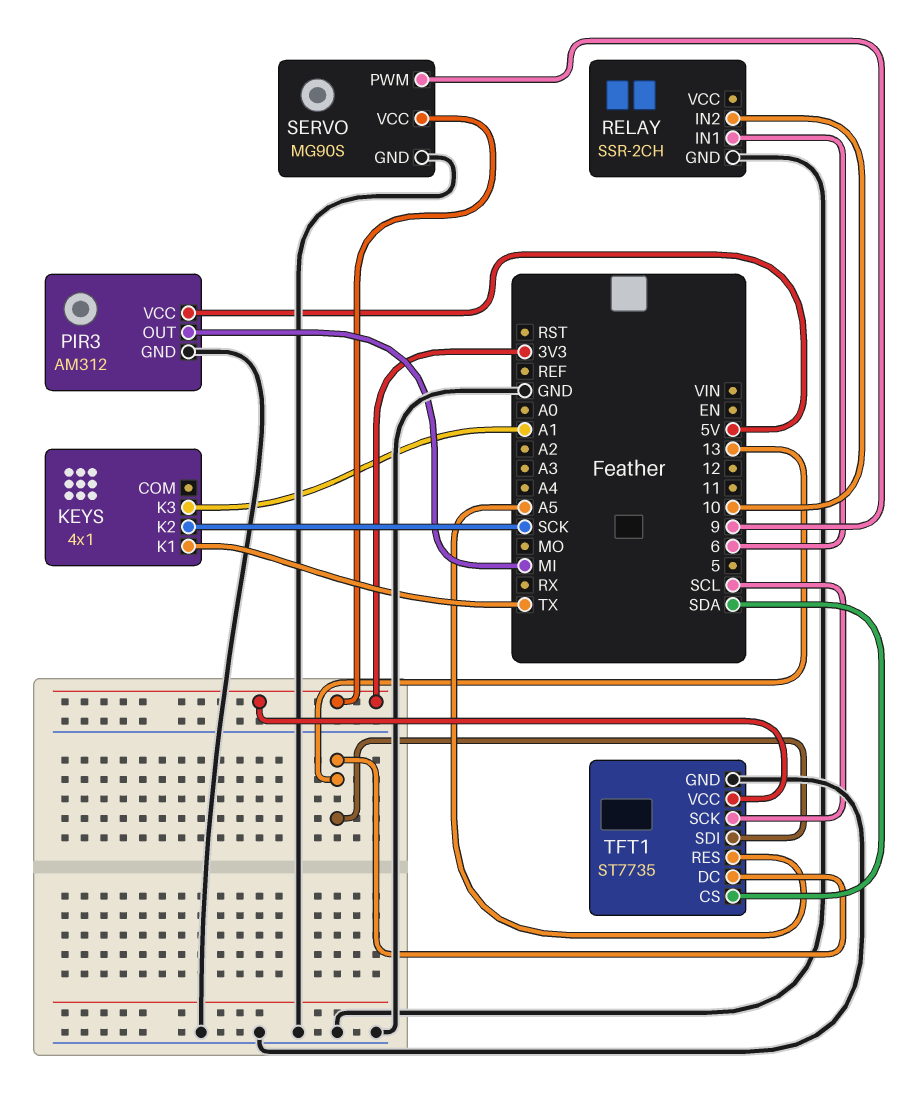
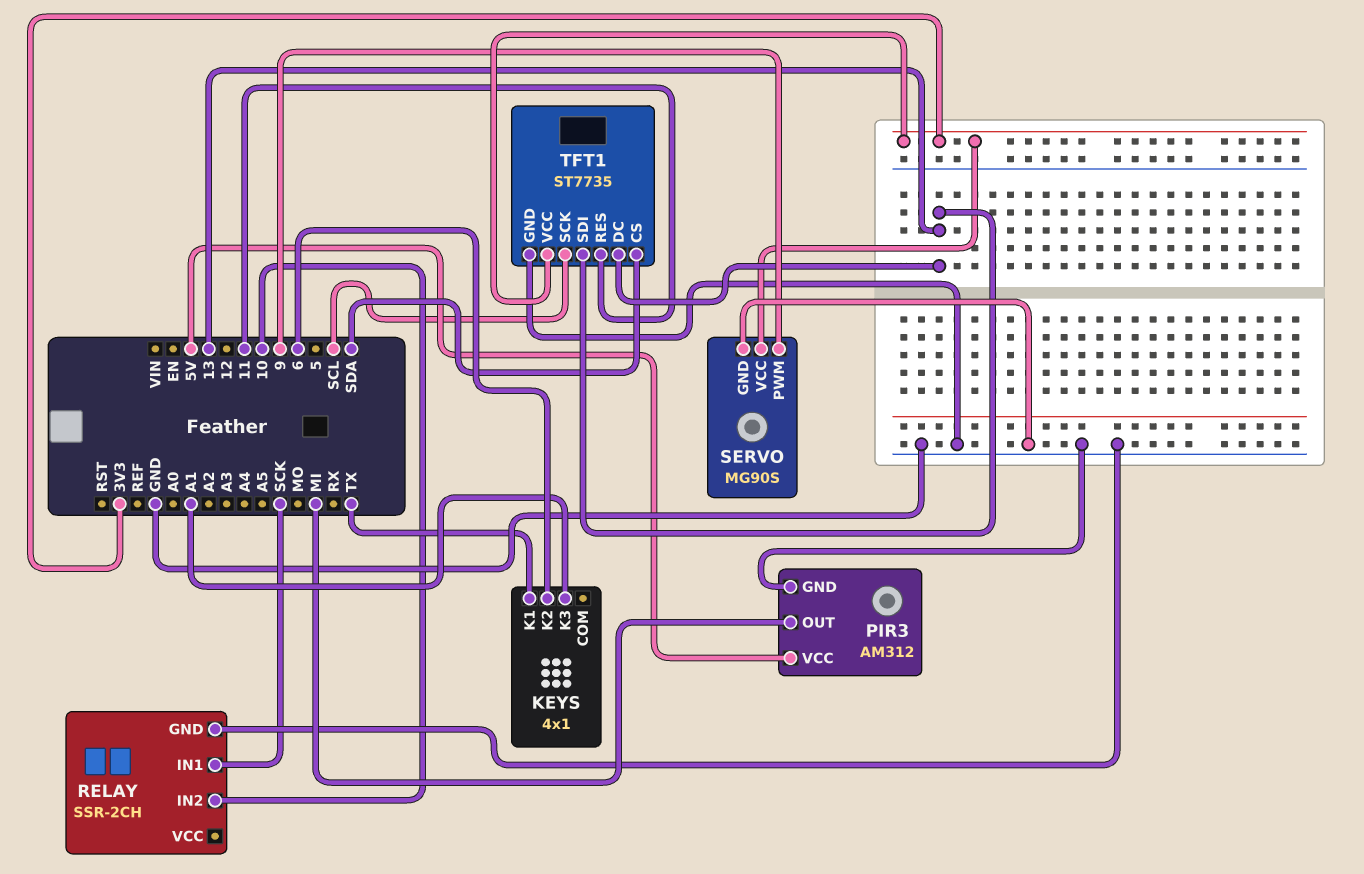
KEYS pin K2: SCK -> 6
RELAY pin IN1: 6 -> SCK
TFT1 pin RES: A5 -> 11

